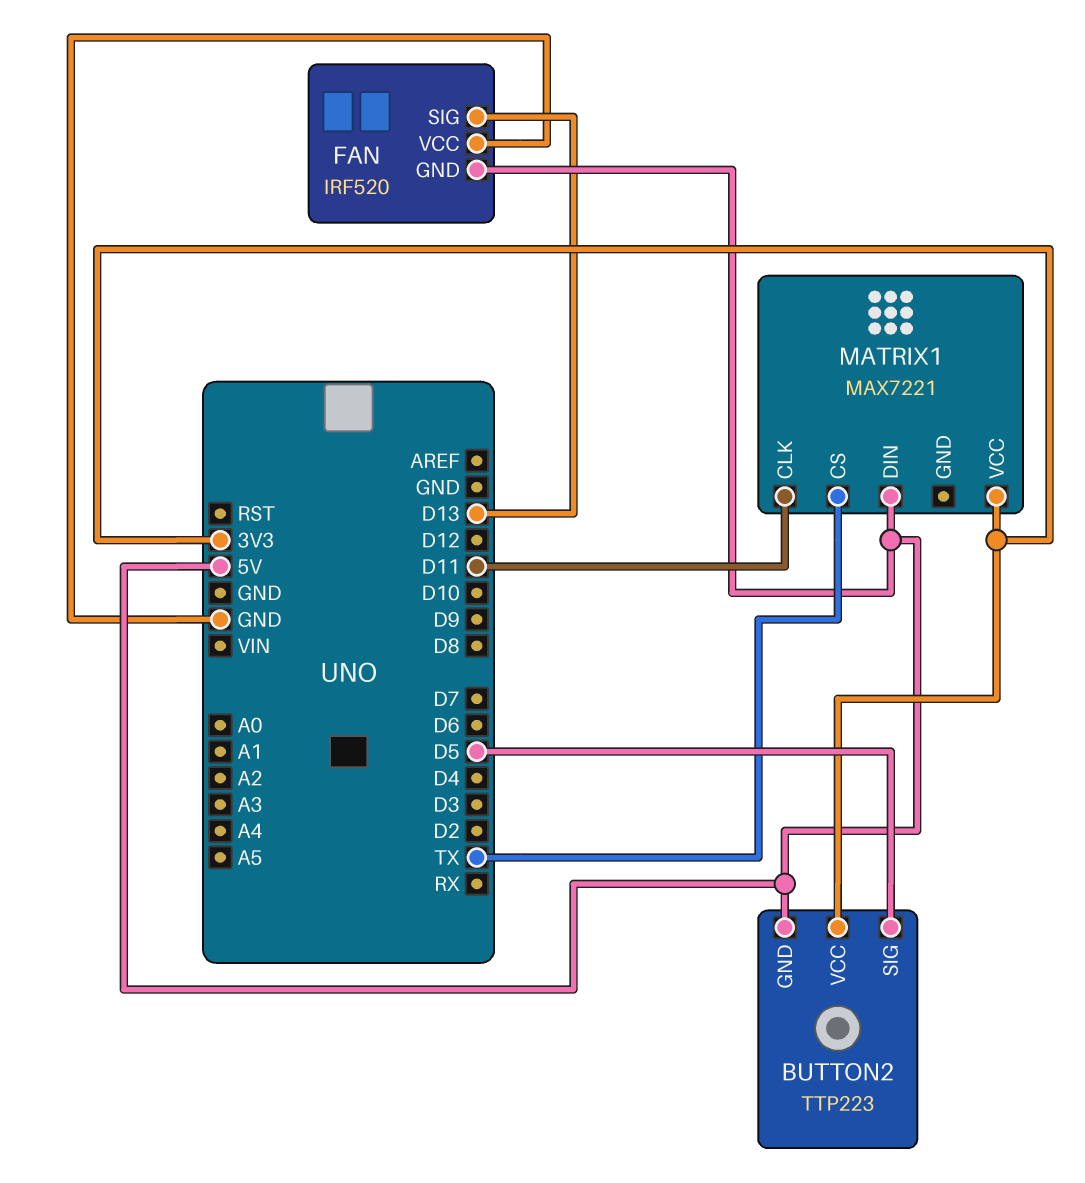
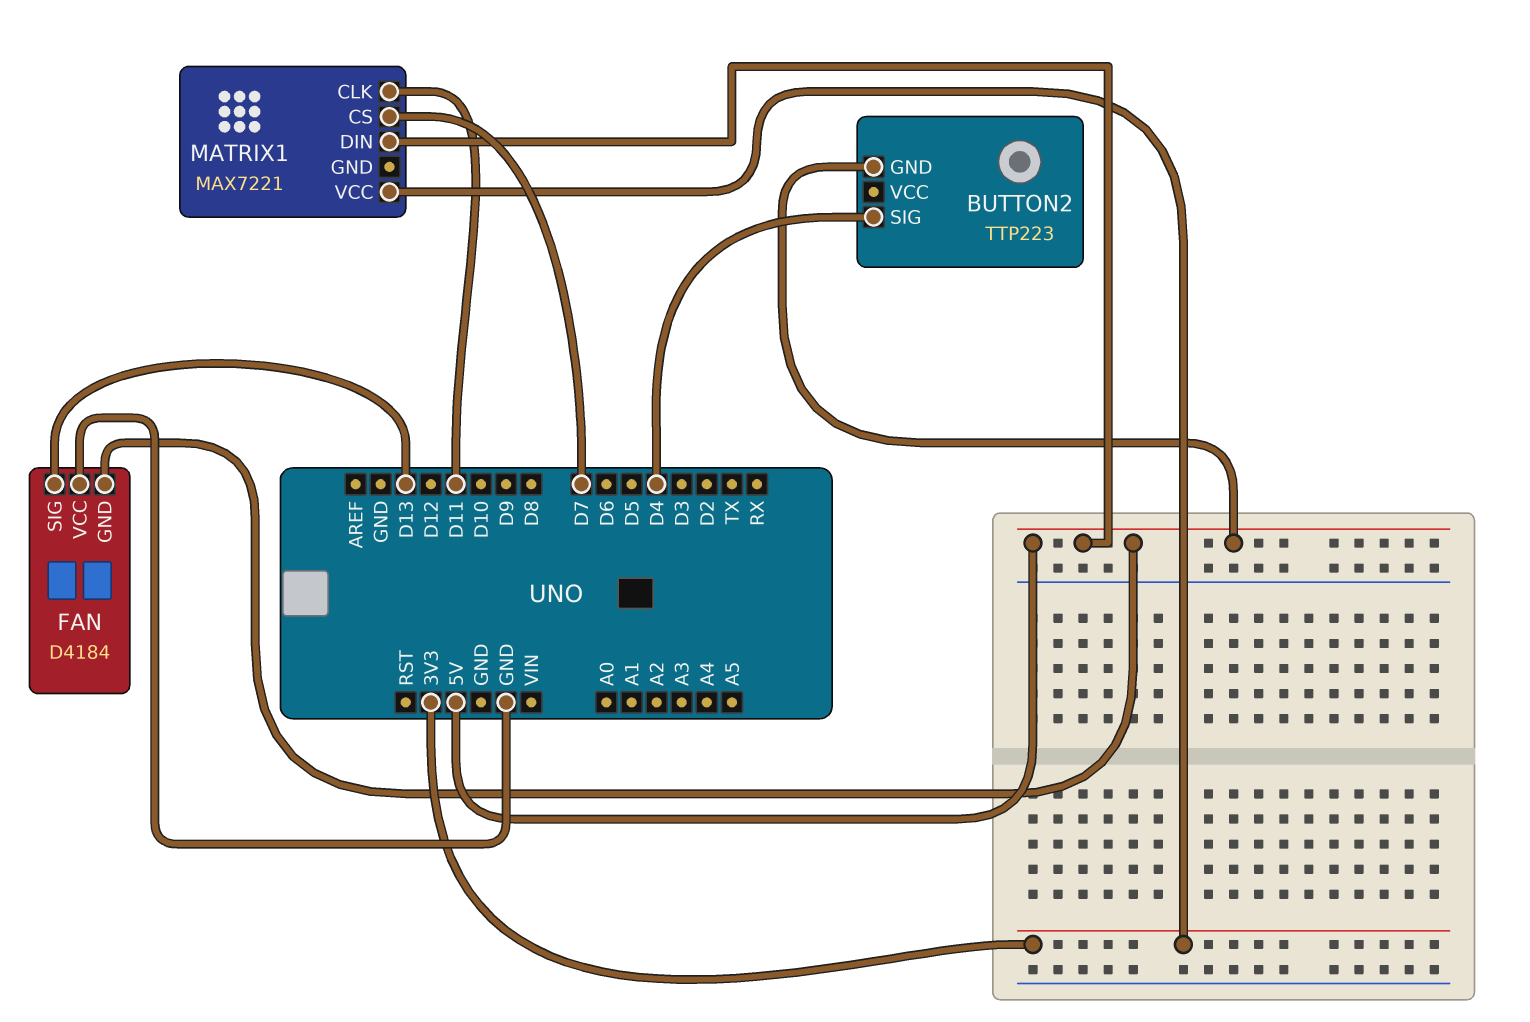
BUTTON2 pin SIG: D5 -> D4
BUTTON2 pin VCC: 3V3 -> none
FAN: IRF520 -> D4184
MATRIX1 pin CS: TX -> D7

